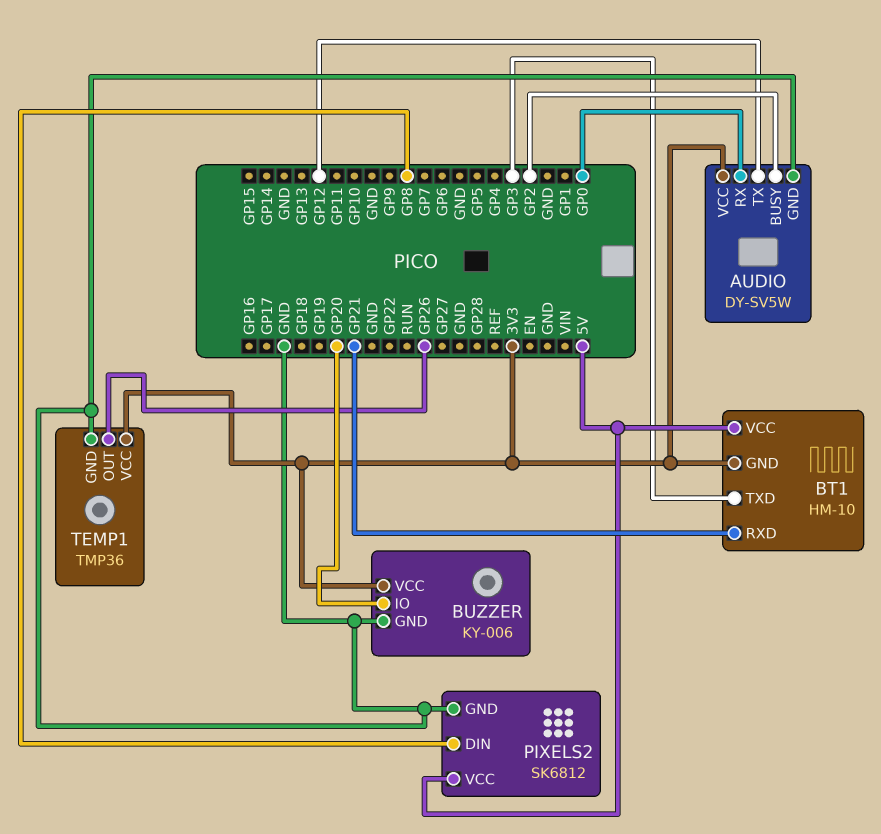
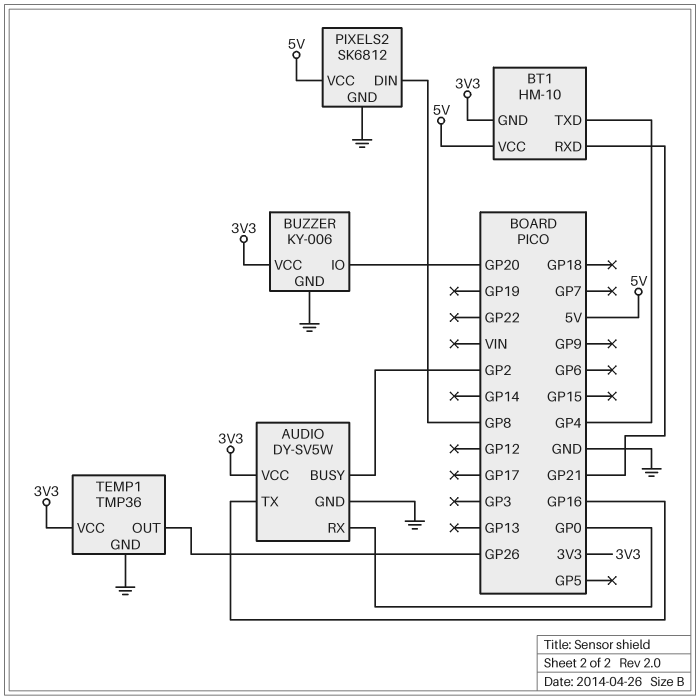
AUDIO pin TX: GP12 -> GP16
BT1 pin TXD: GP3 -> GP4

